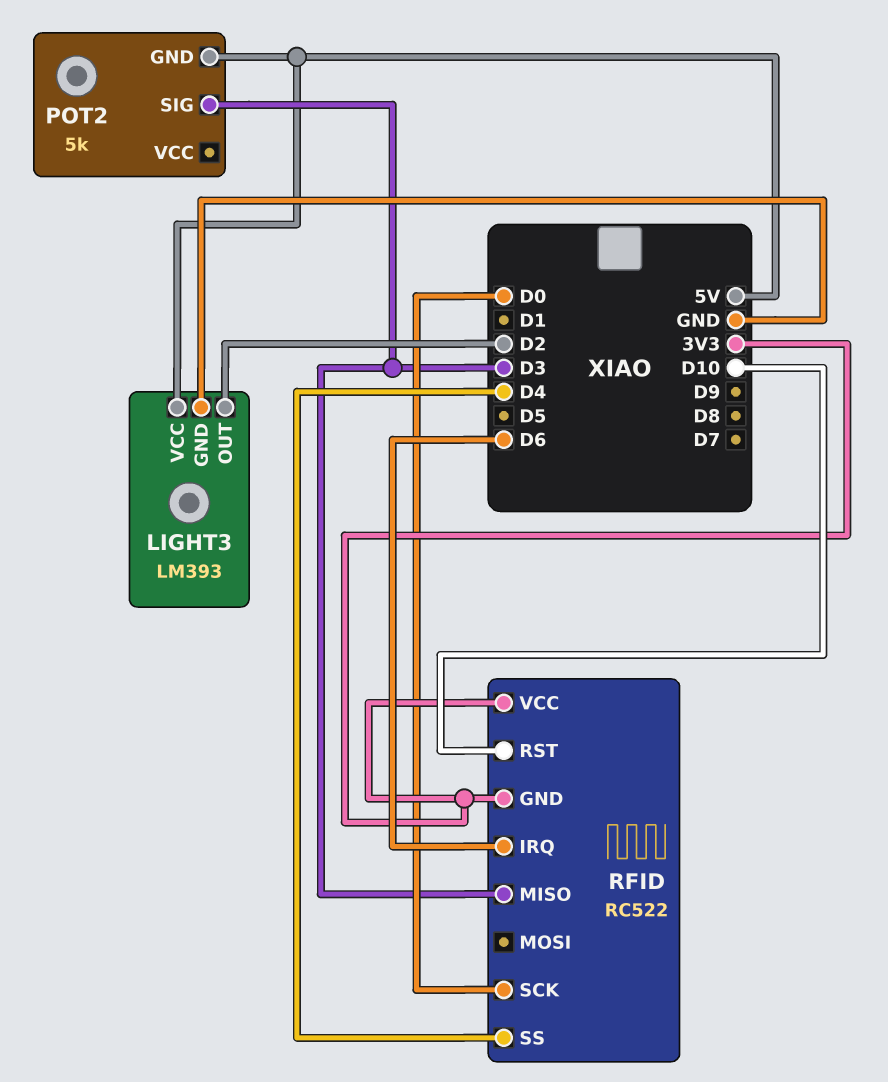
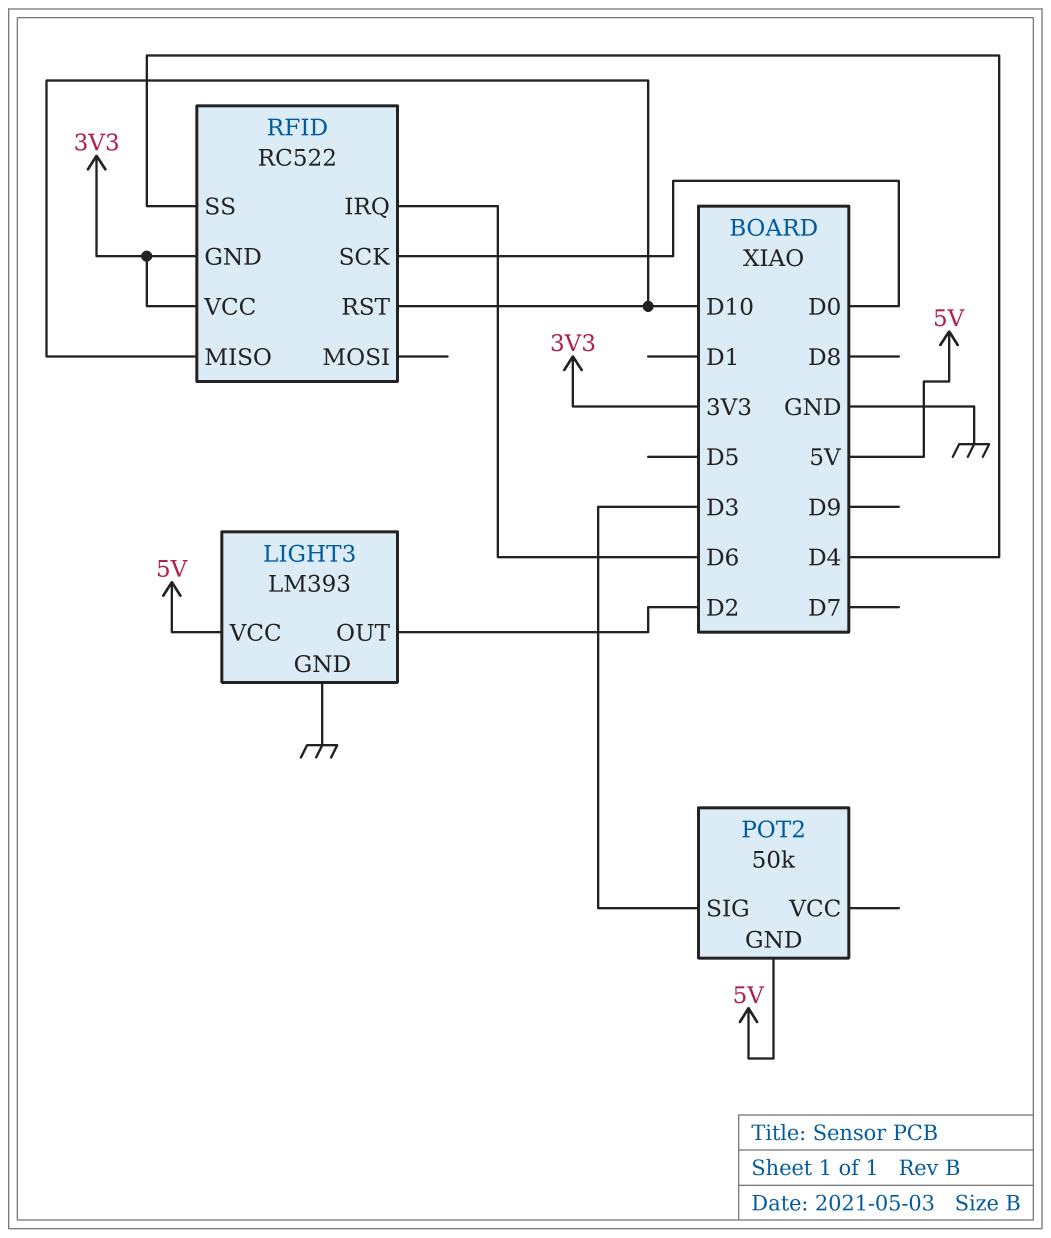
POT2: 5k -> 50k
RFID pin MISO: D3 -> D10

